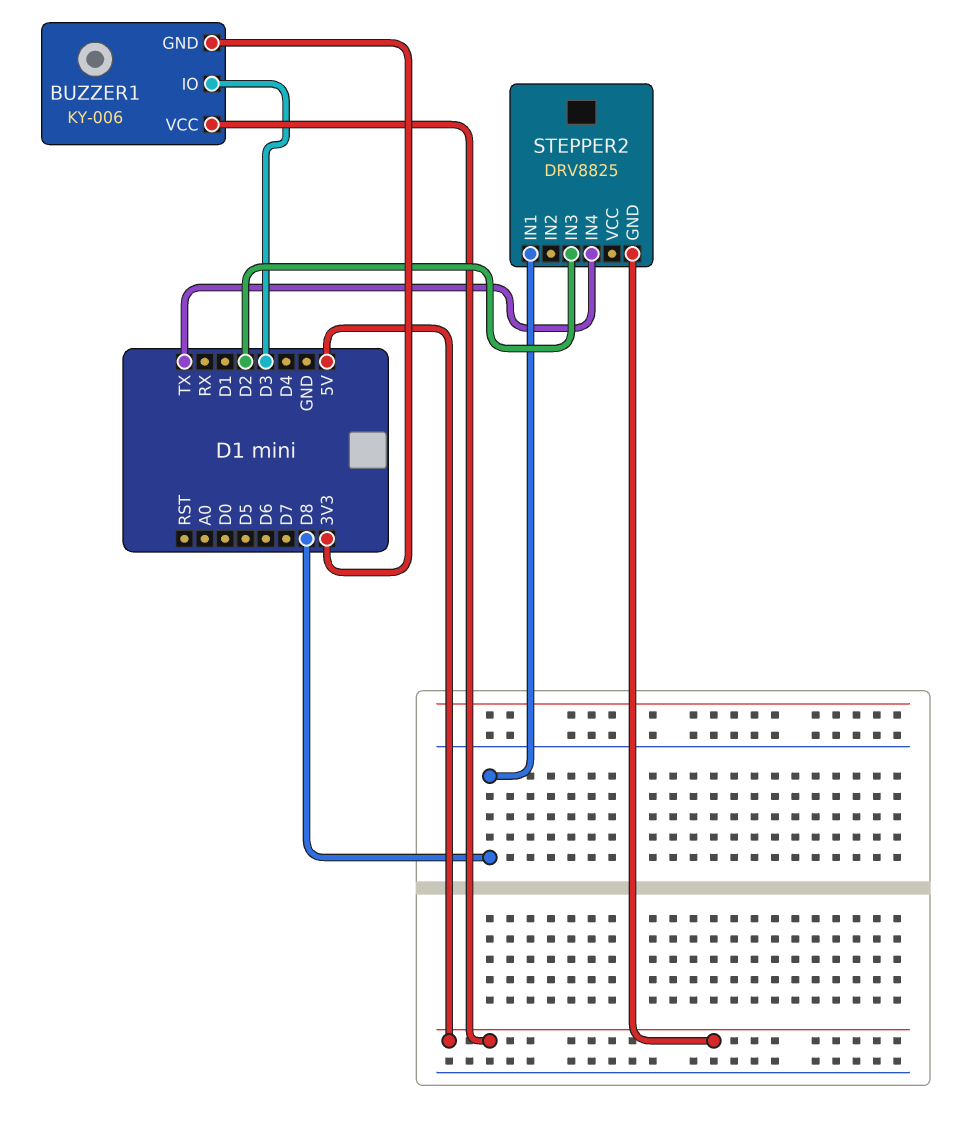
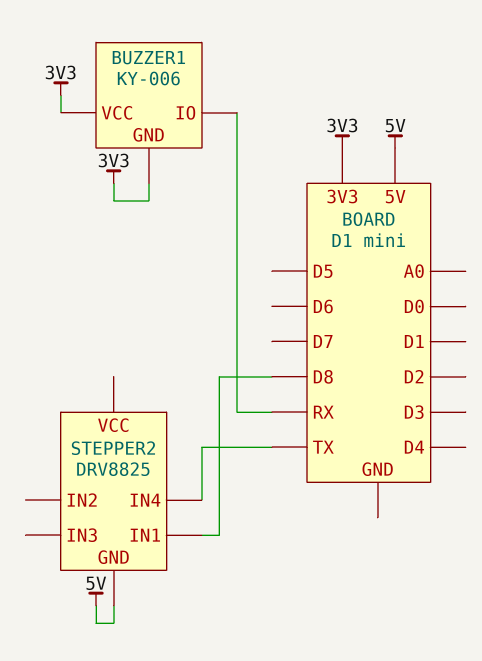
BUZZER1 pin IO: D3 -> RX
BUZZER1 pin VCC: 5V -> 3V3
STEPPER2 pin IN3: D2 -> none

